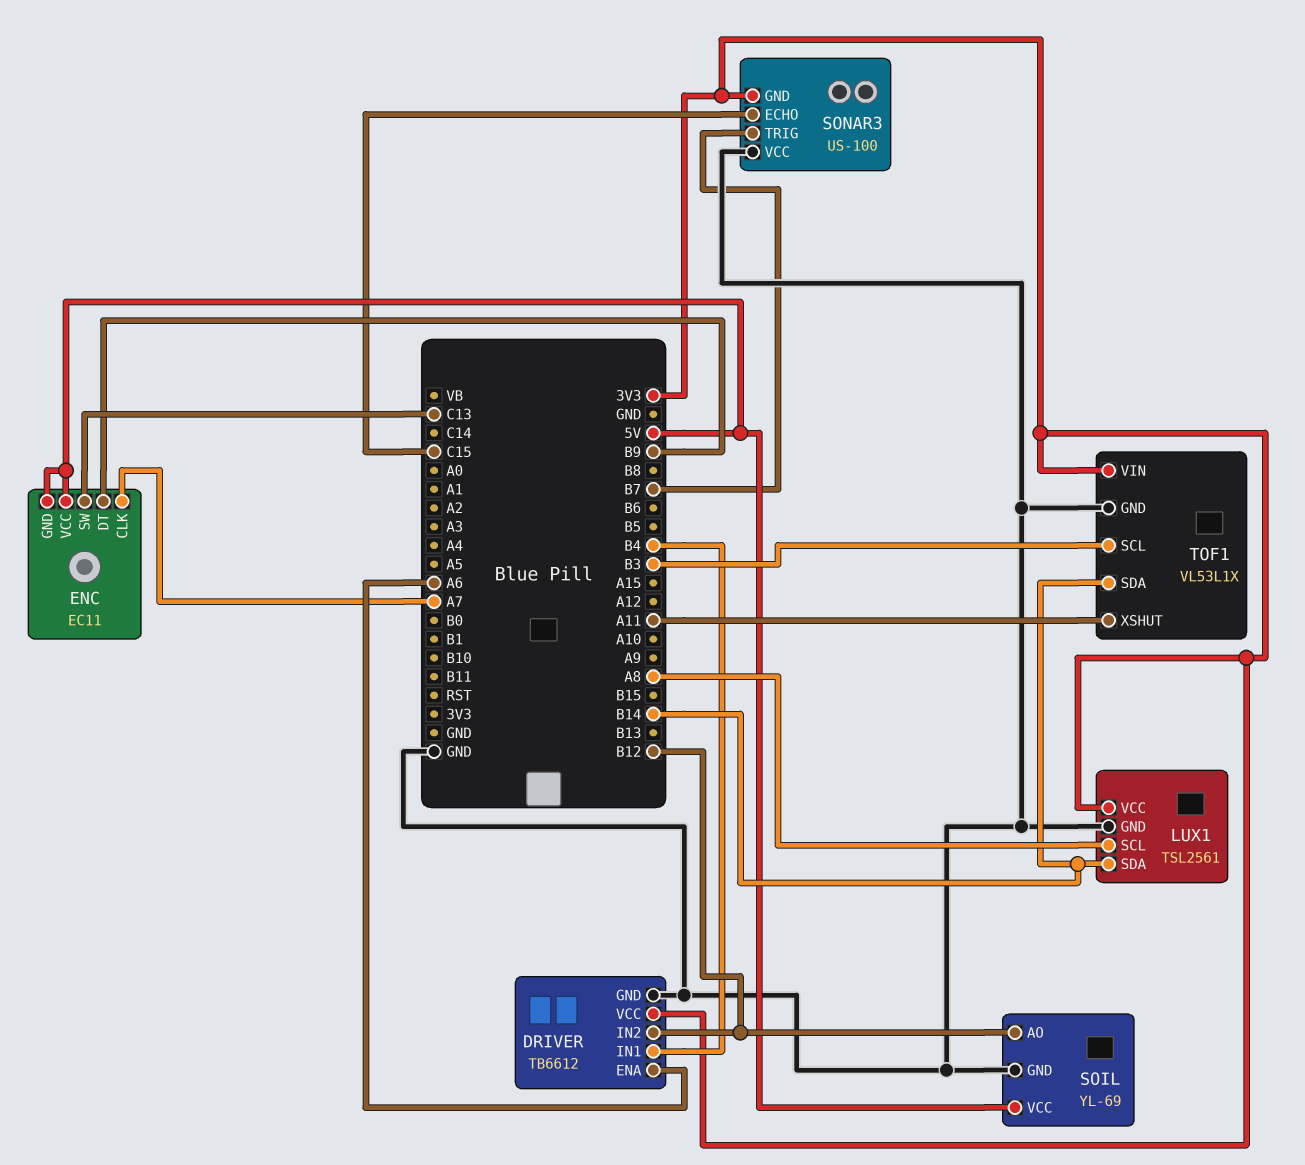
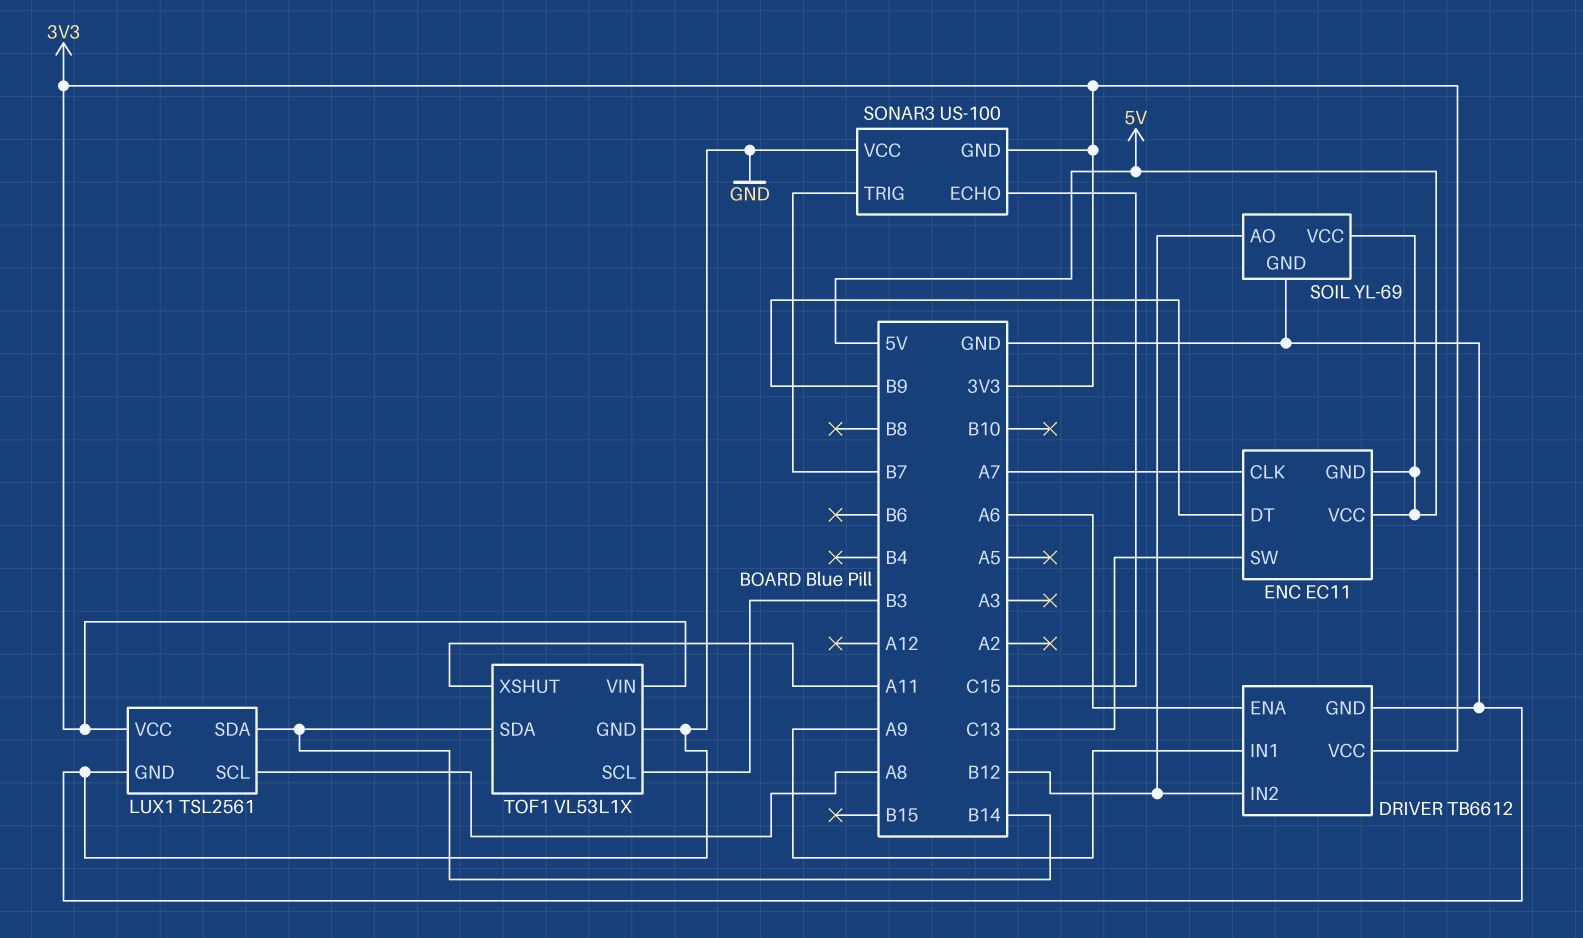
DRIVER pin IN1: B4 -> A9

